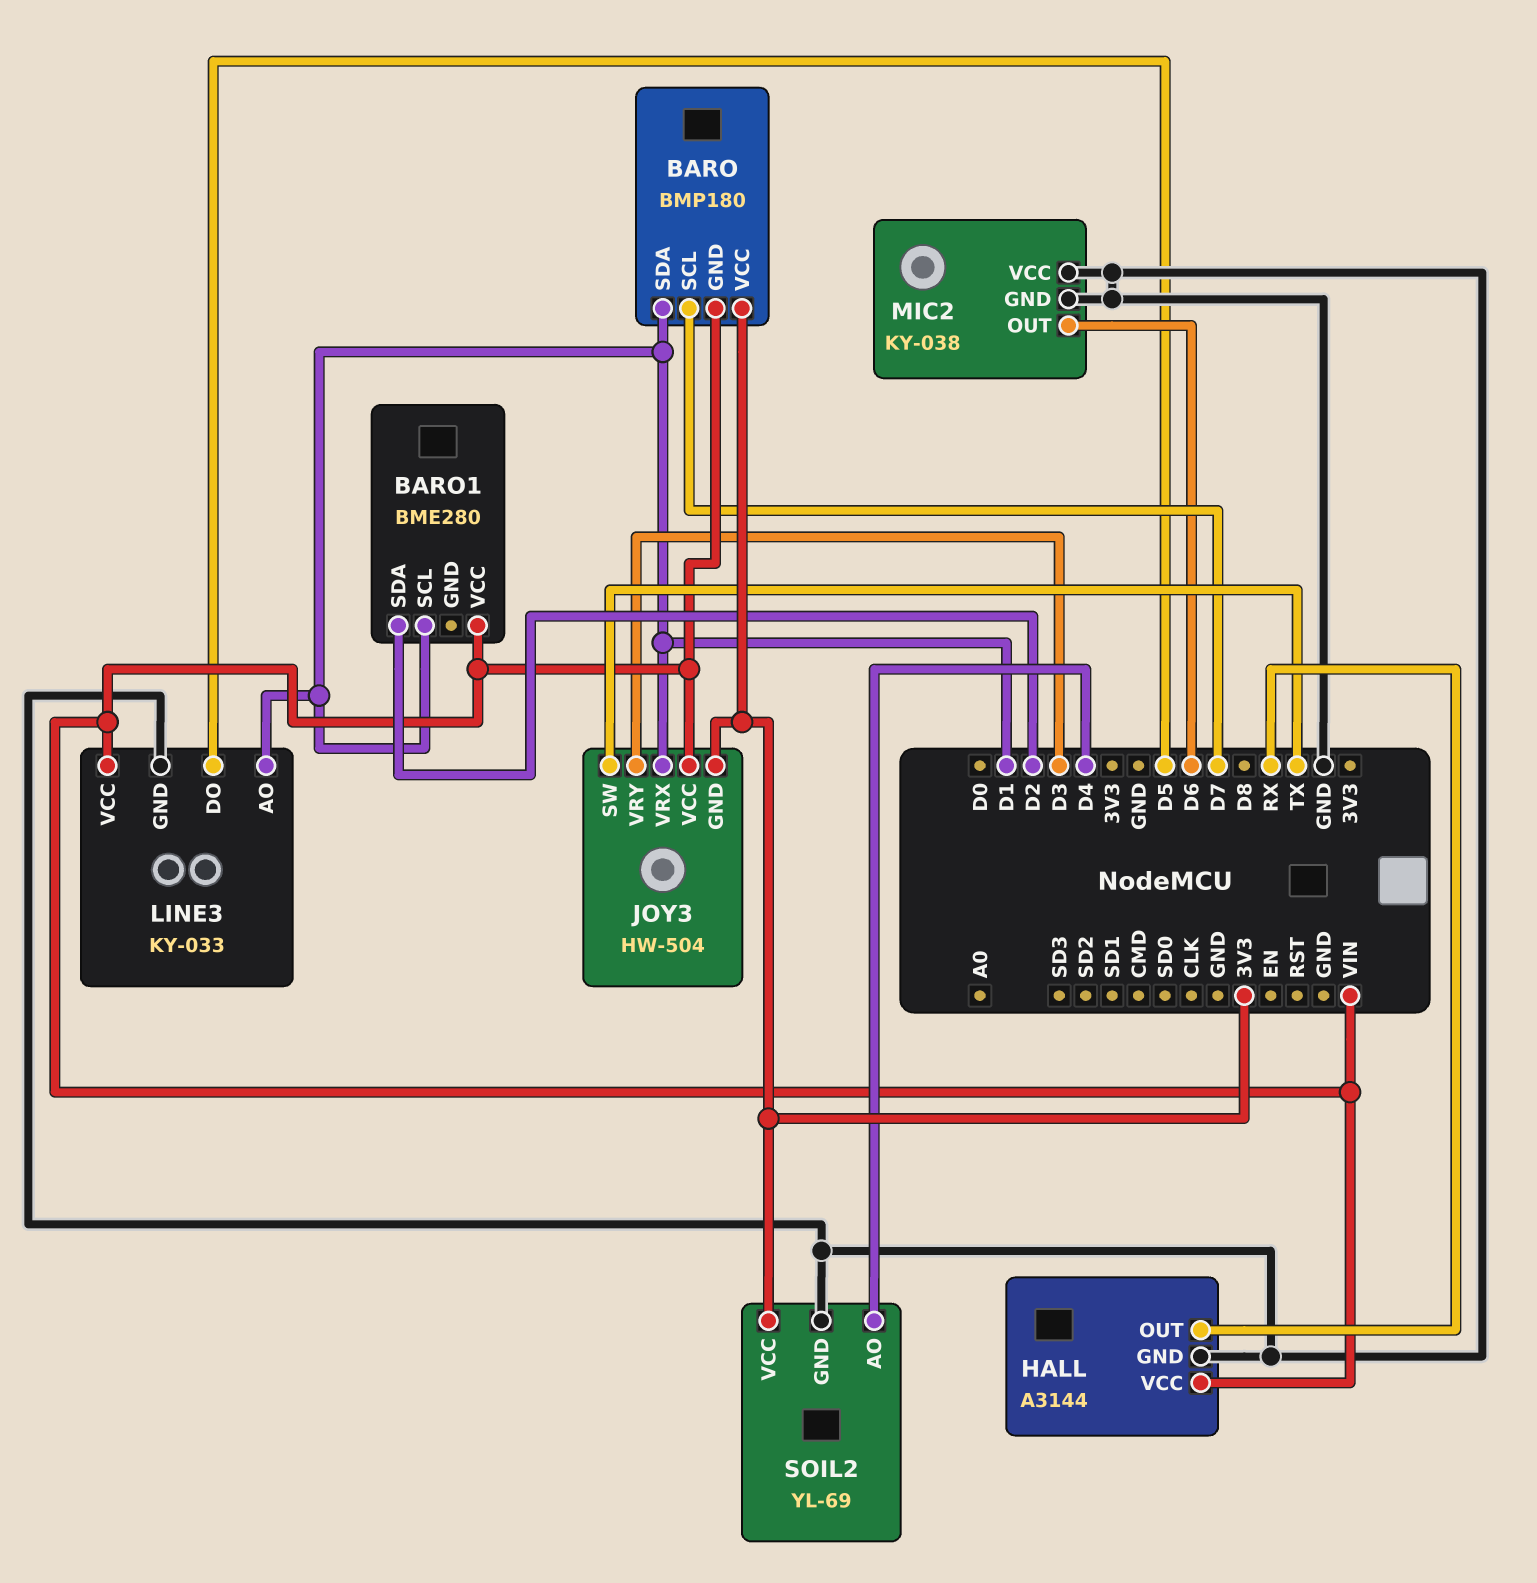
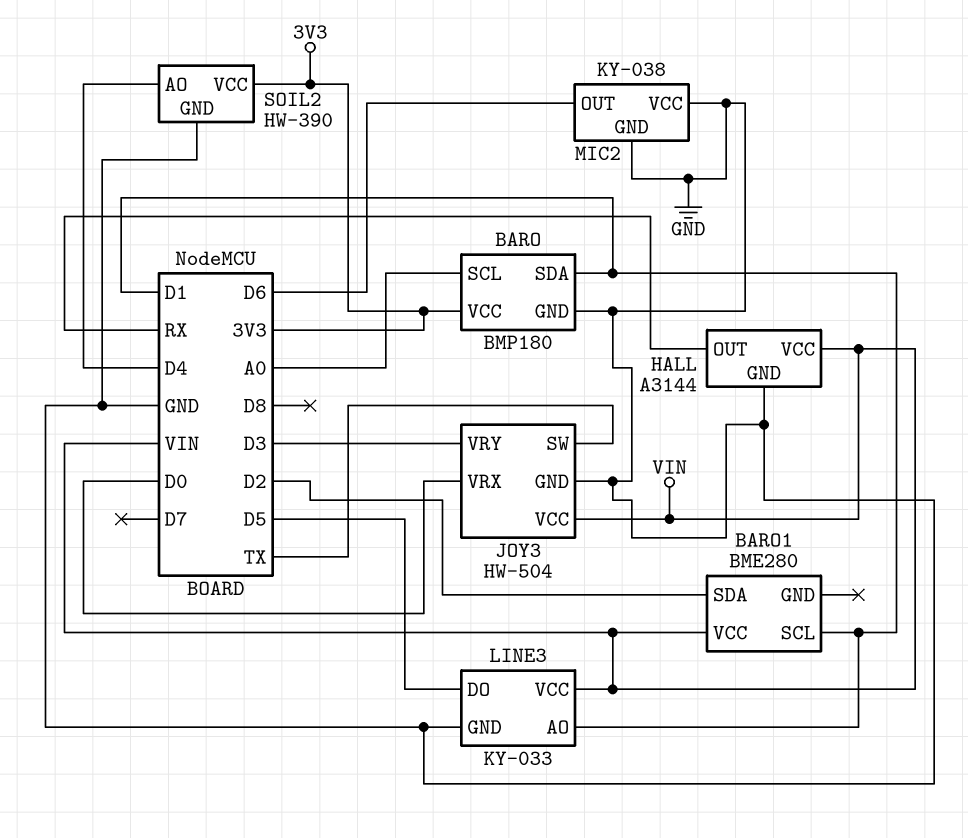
BARO pin GND: VIN -> GND
BARO pin SCL: D7 -> A0
JOY3 pin GND: 3V3 -> GND
JOY3 pin VRX: D1 -> D0
SOIL2: YL-69 -> HW-390

